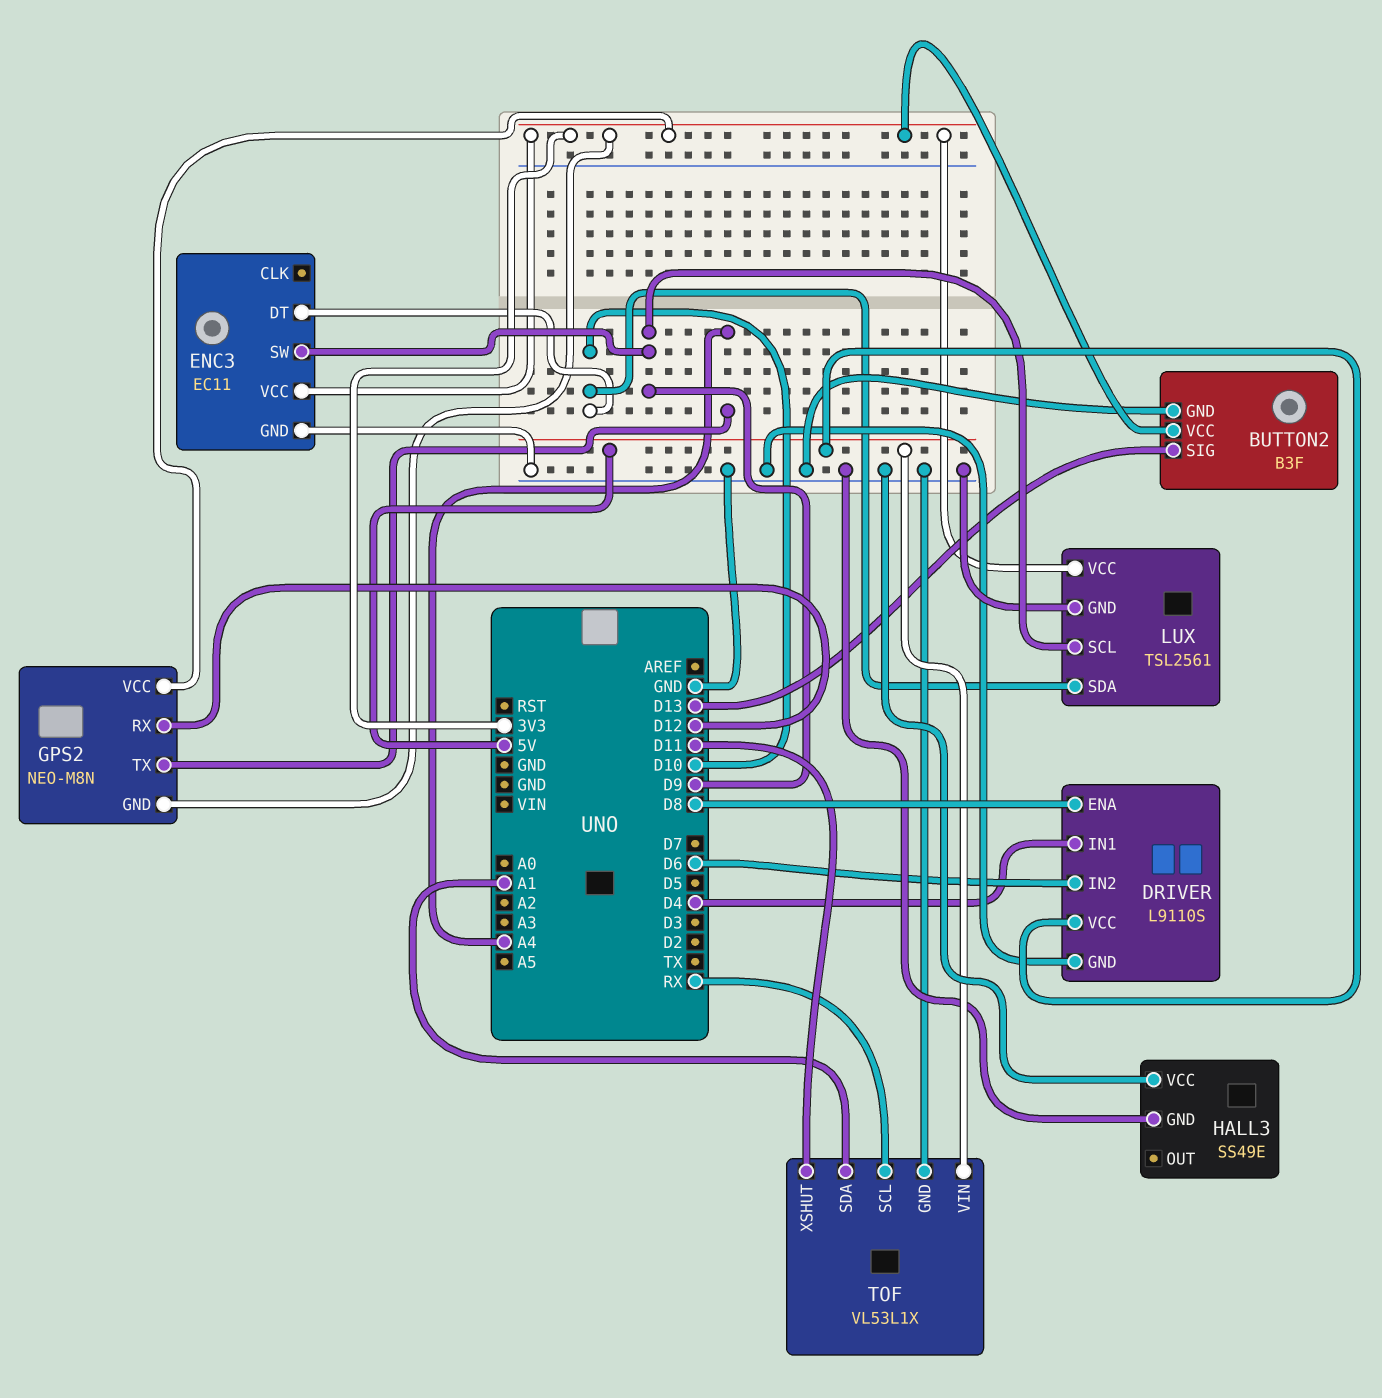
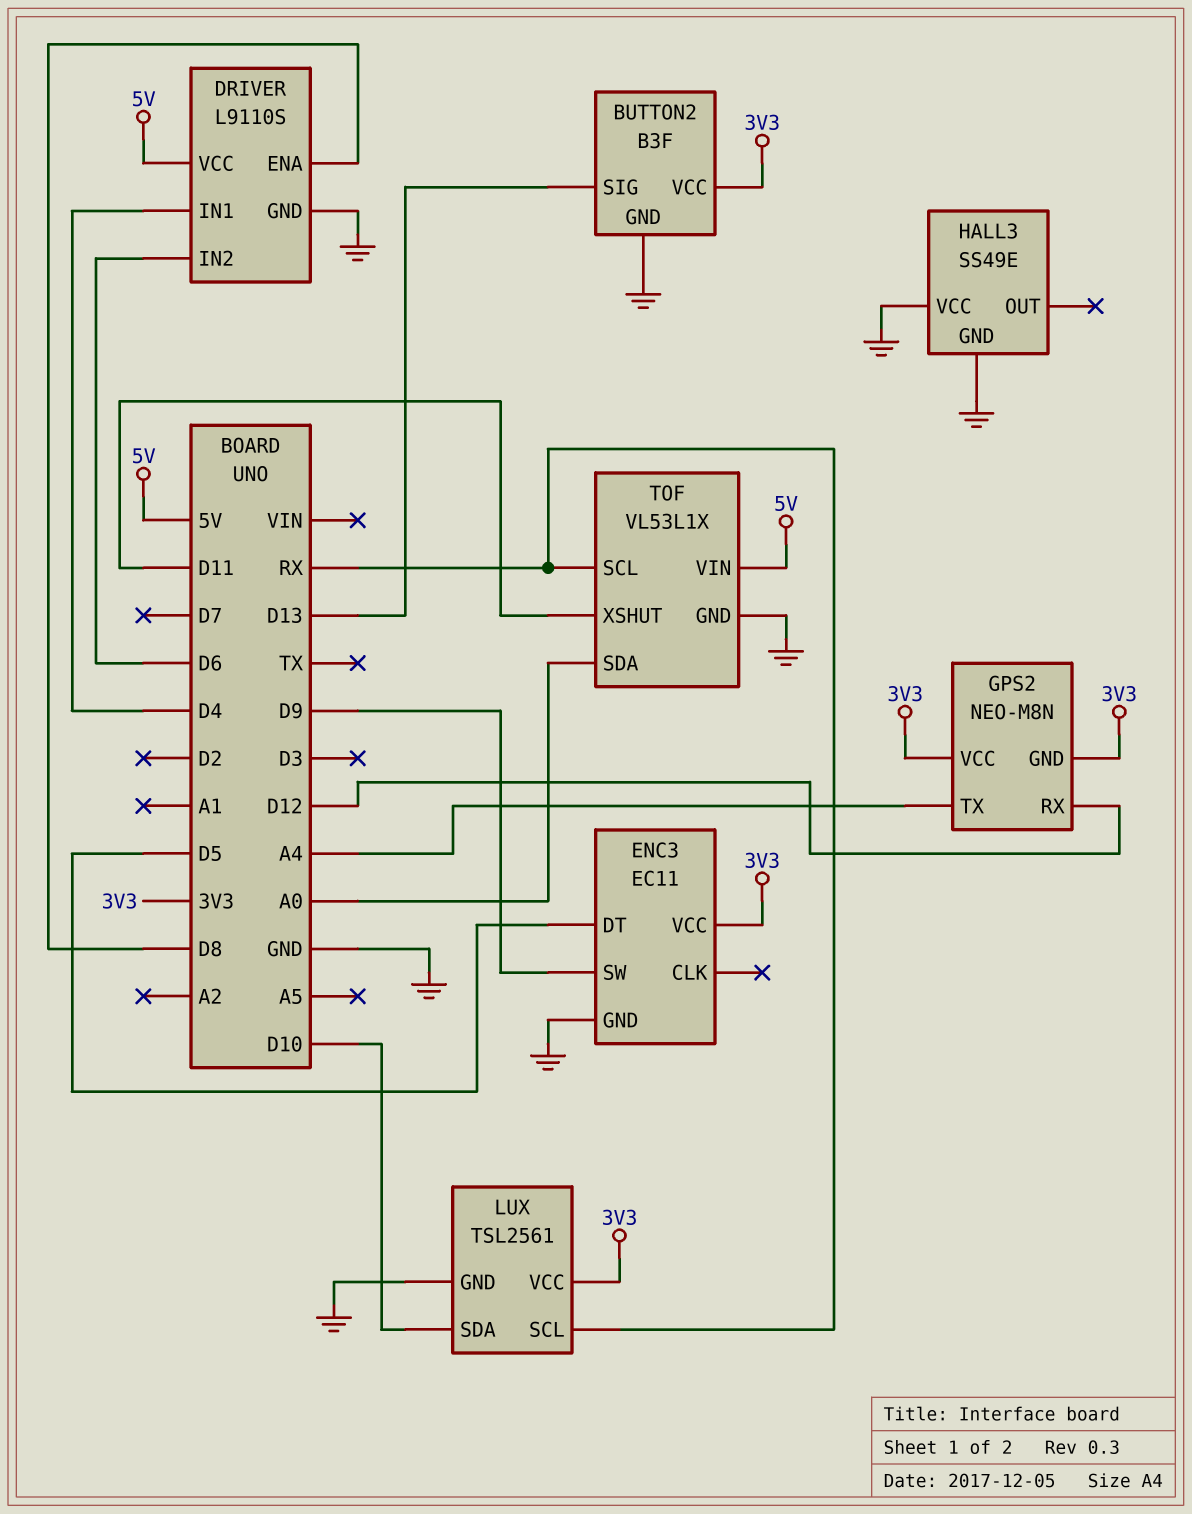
ENC3 pin DT: D10 -> D5
LUX pin SCL: D9 -> RX
TOF pin SDA: A1 -> A0

